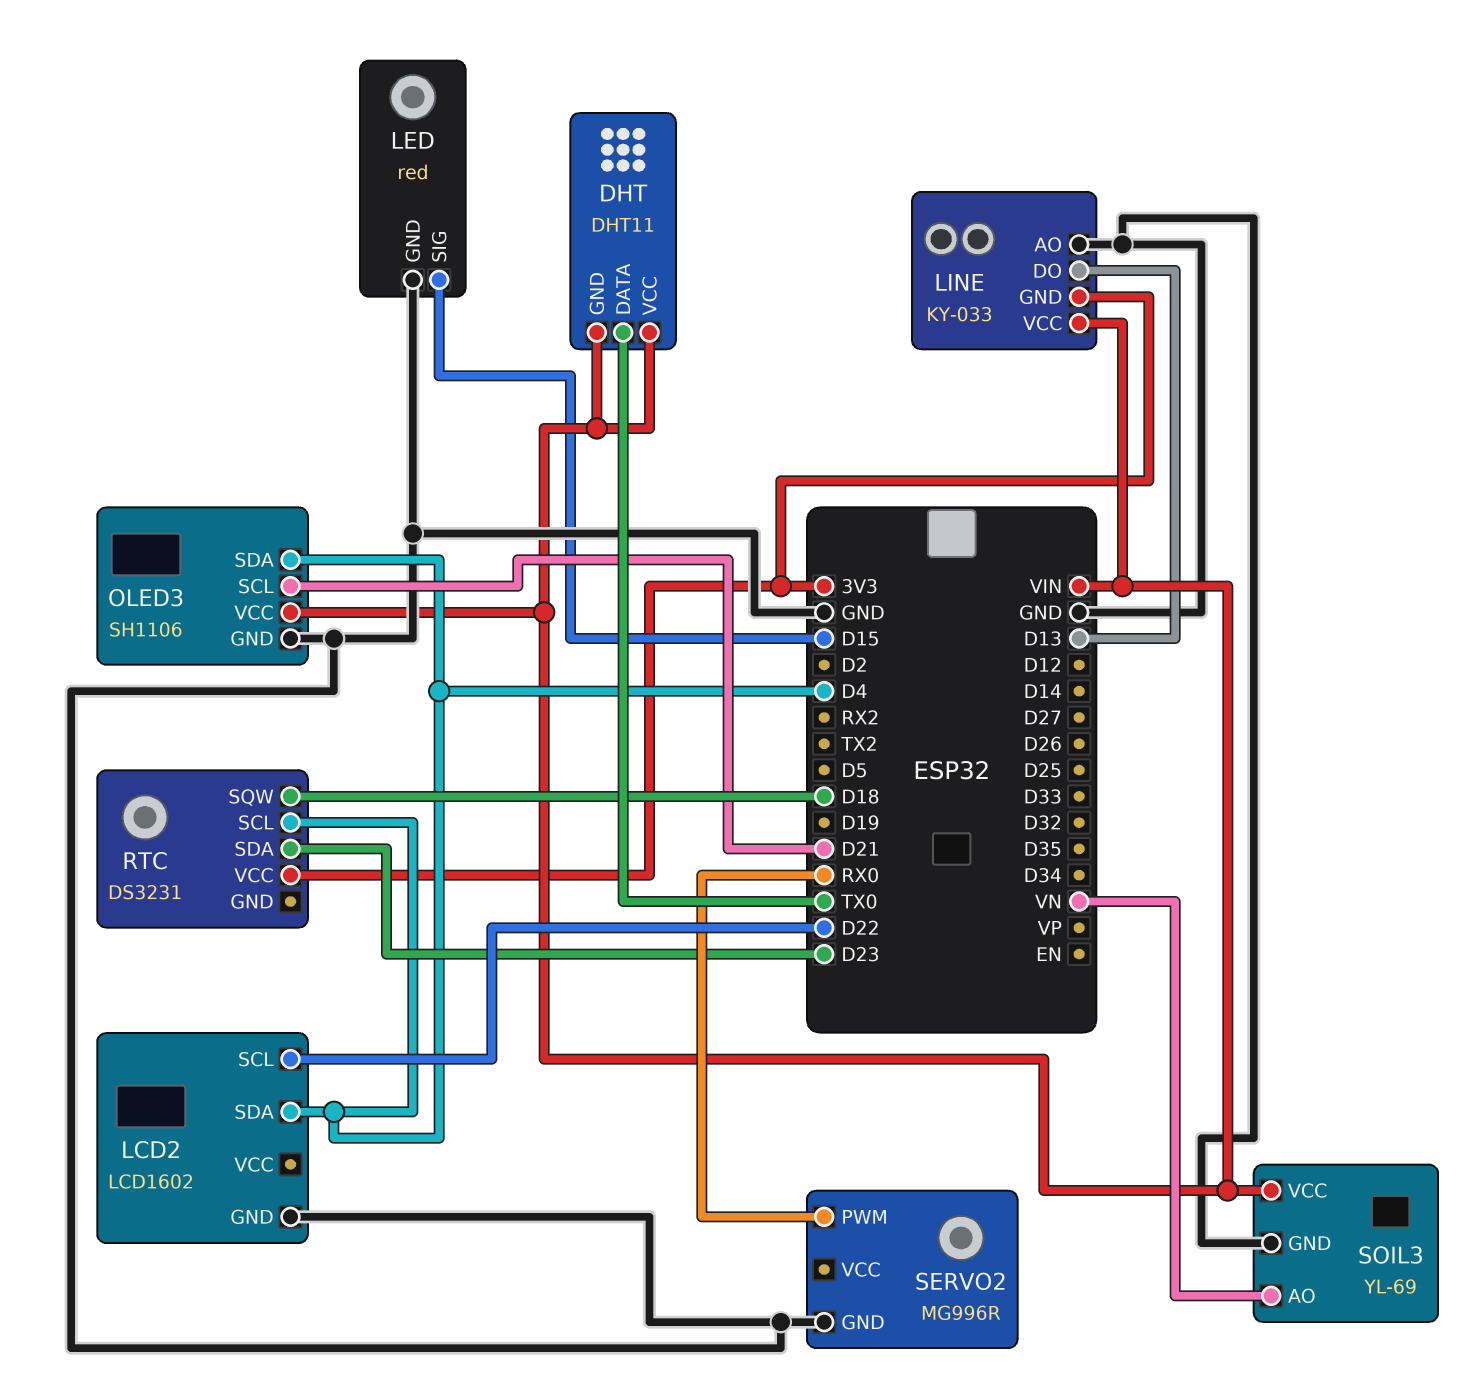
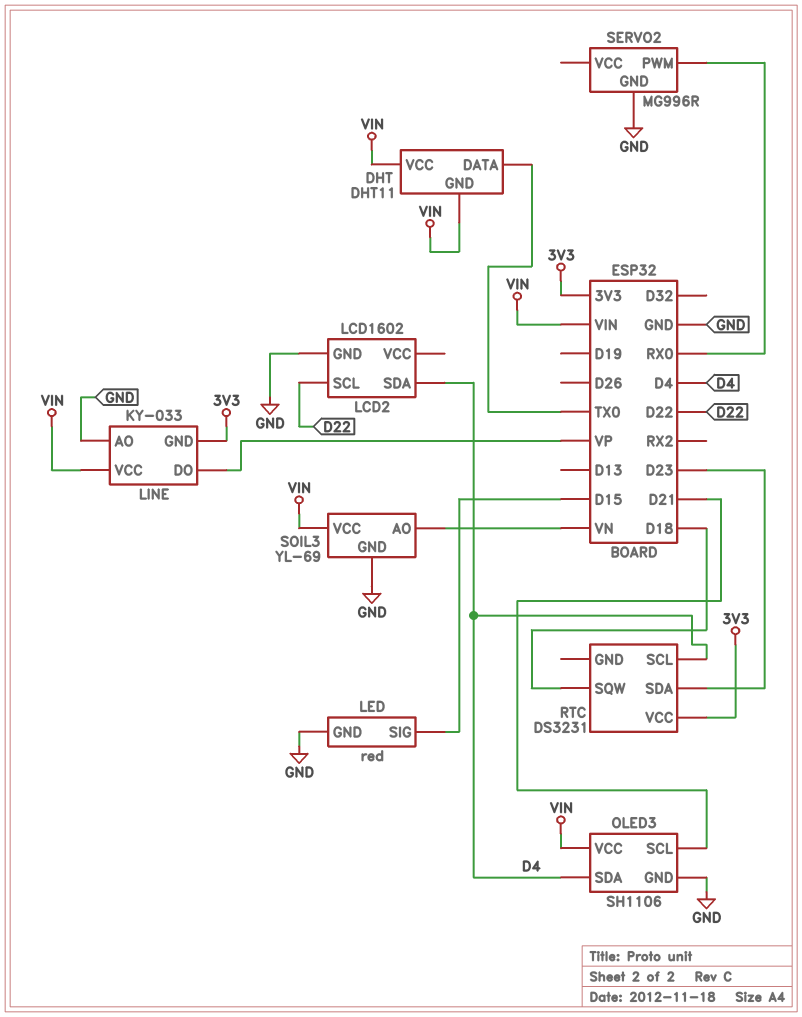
LINE pin DO: D13 -> VP

